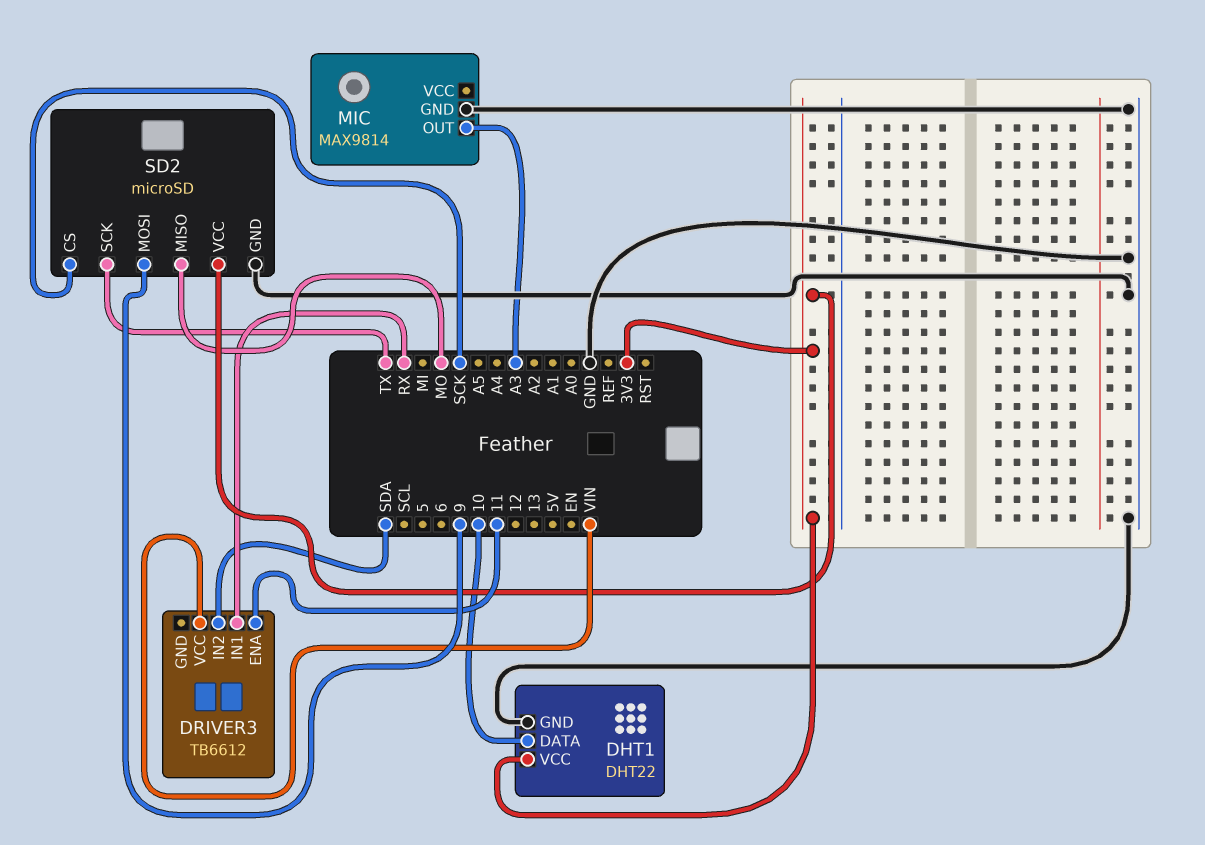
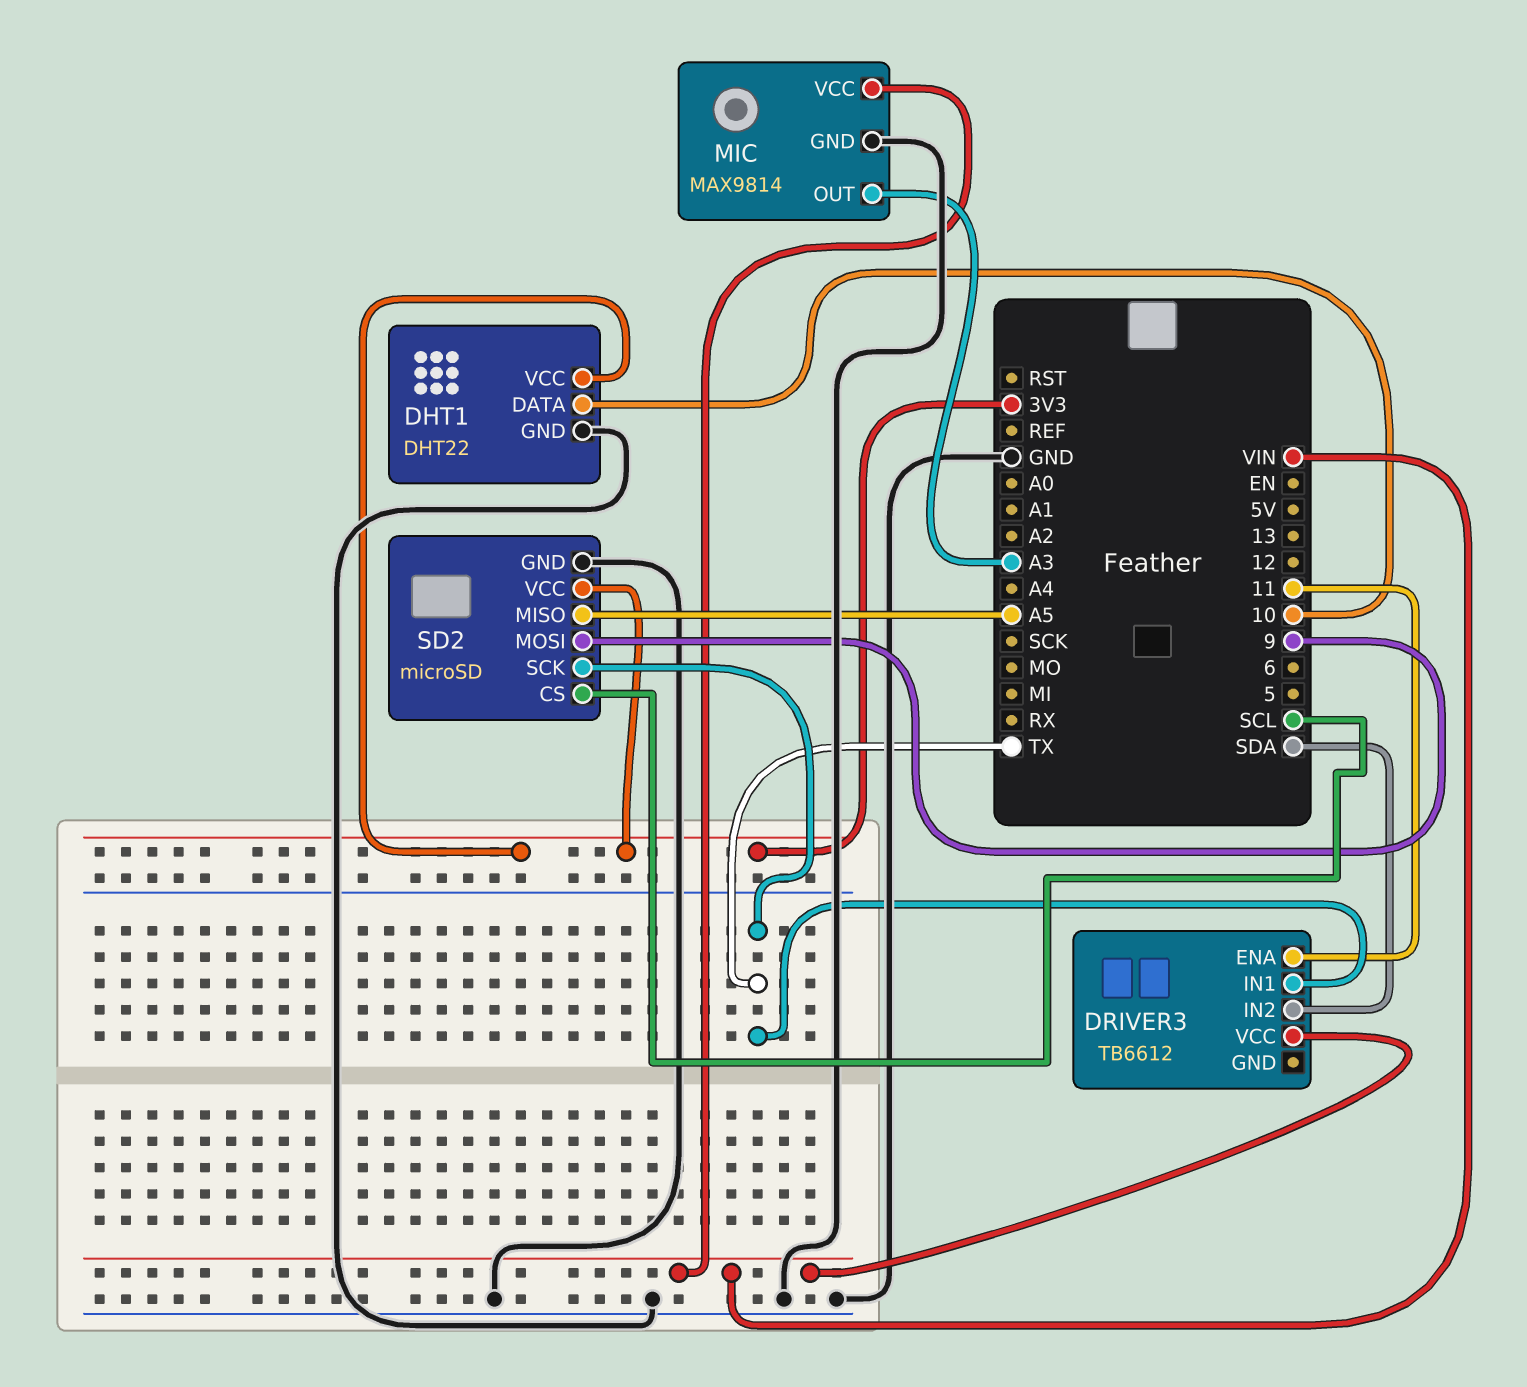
DRIVER3 pin IN1: RX -> TX
MIC pin VCC: none -> VIN
SD2 pin CS: SCK -> SCL
SD2 pin MISO: MO -> A5

